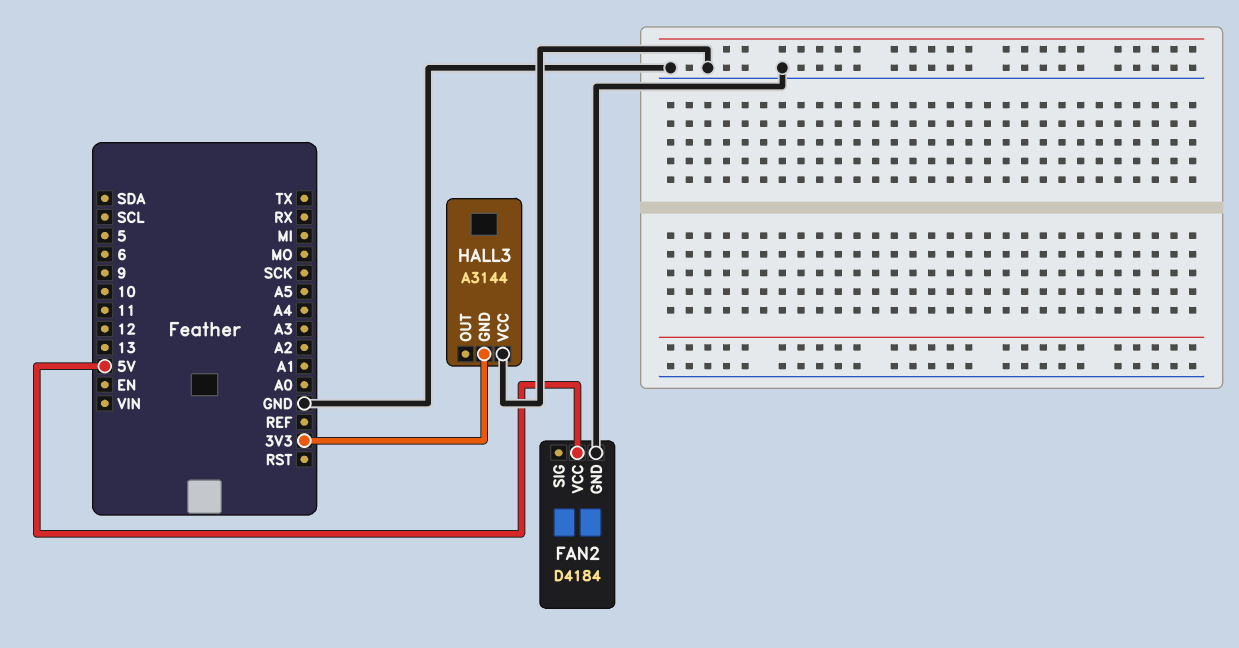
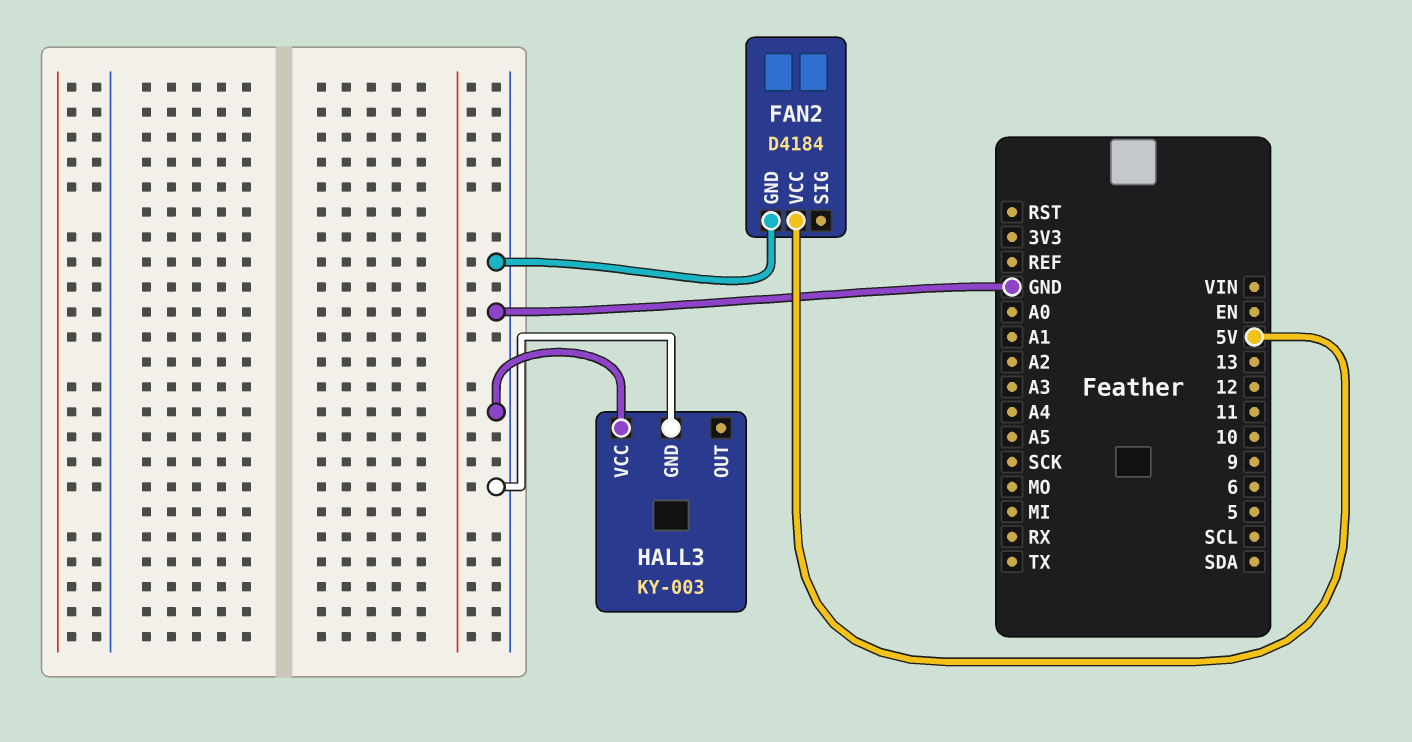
HALL3: A3144 -> KY-003
HALL3 pin GND: 3V3 -> GND

